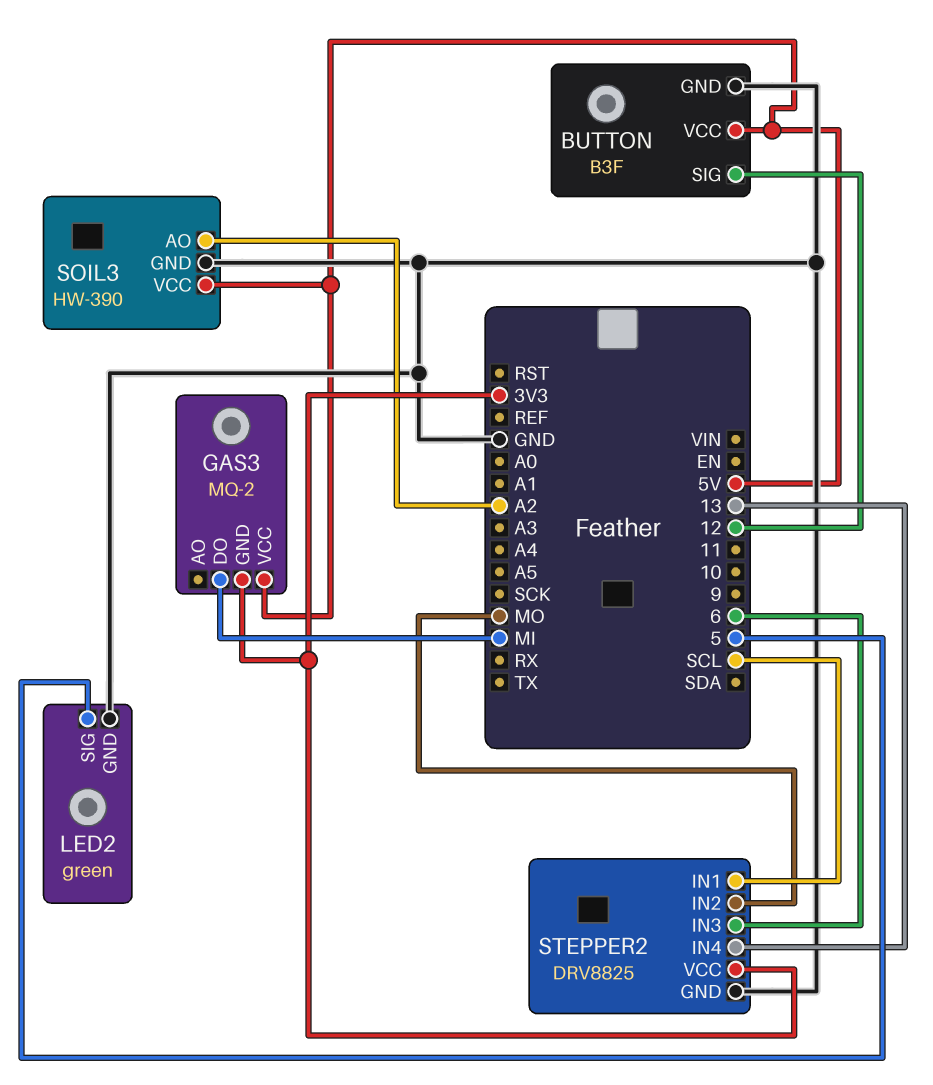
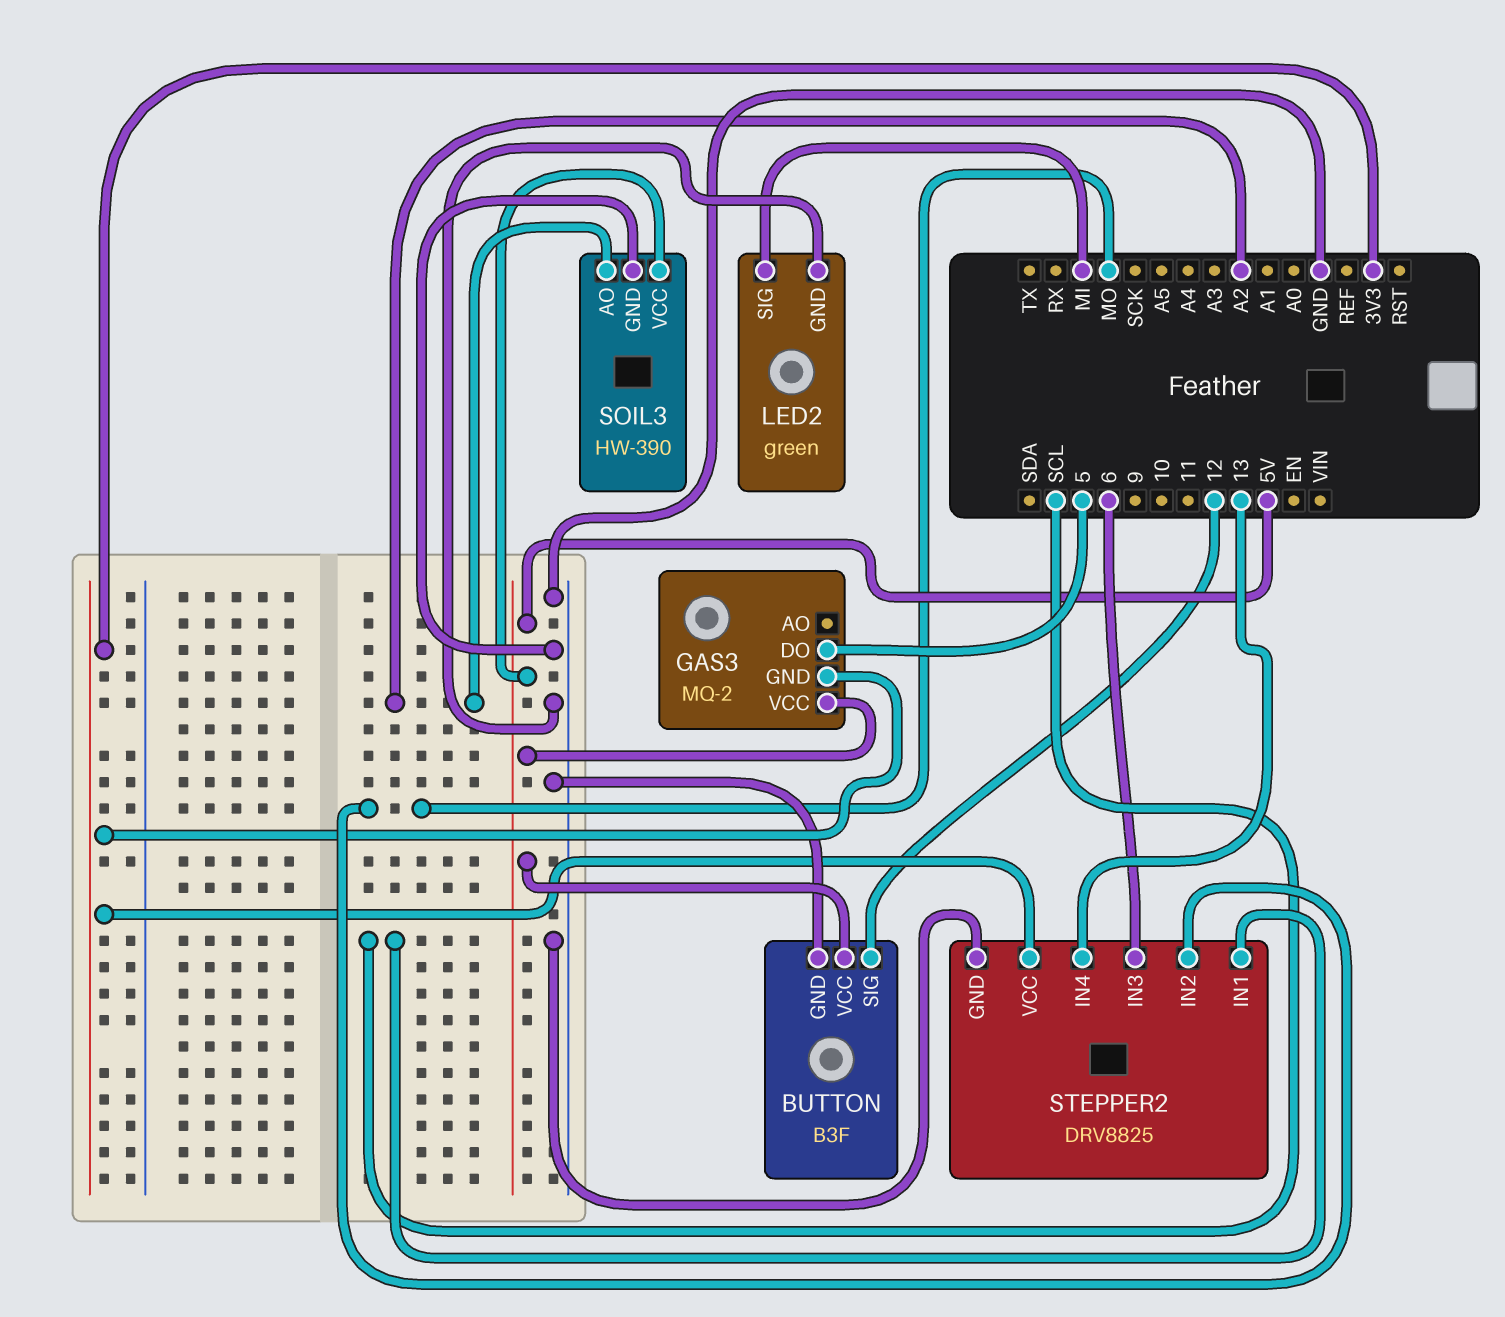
GAS3 pin DO: MI -> 5
LED2 pin SIG: 5 -> MI

